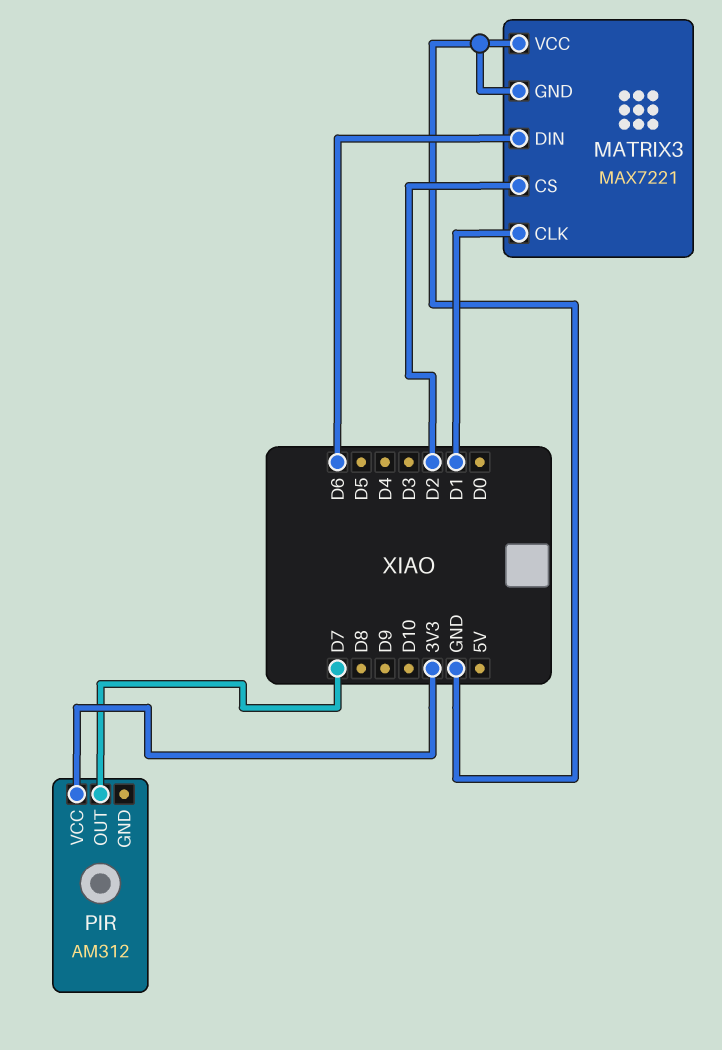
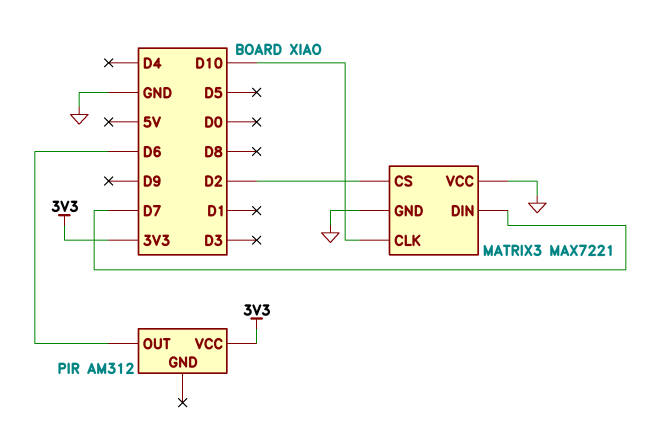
MATRIX3 pin CLK: D1 -> D10
MATRIX3 pin DIN: D6 -> D7
PIR pin OUT: D7 -> D6

